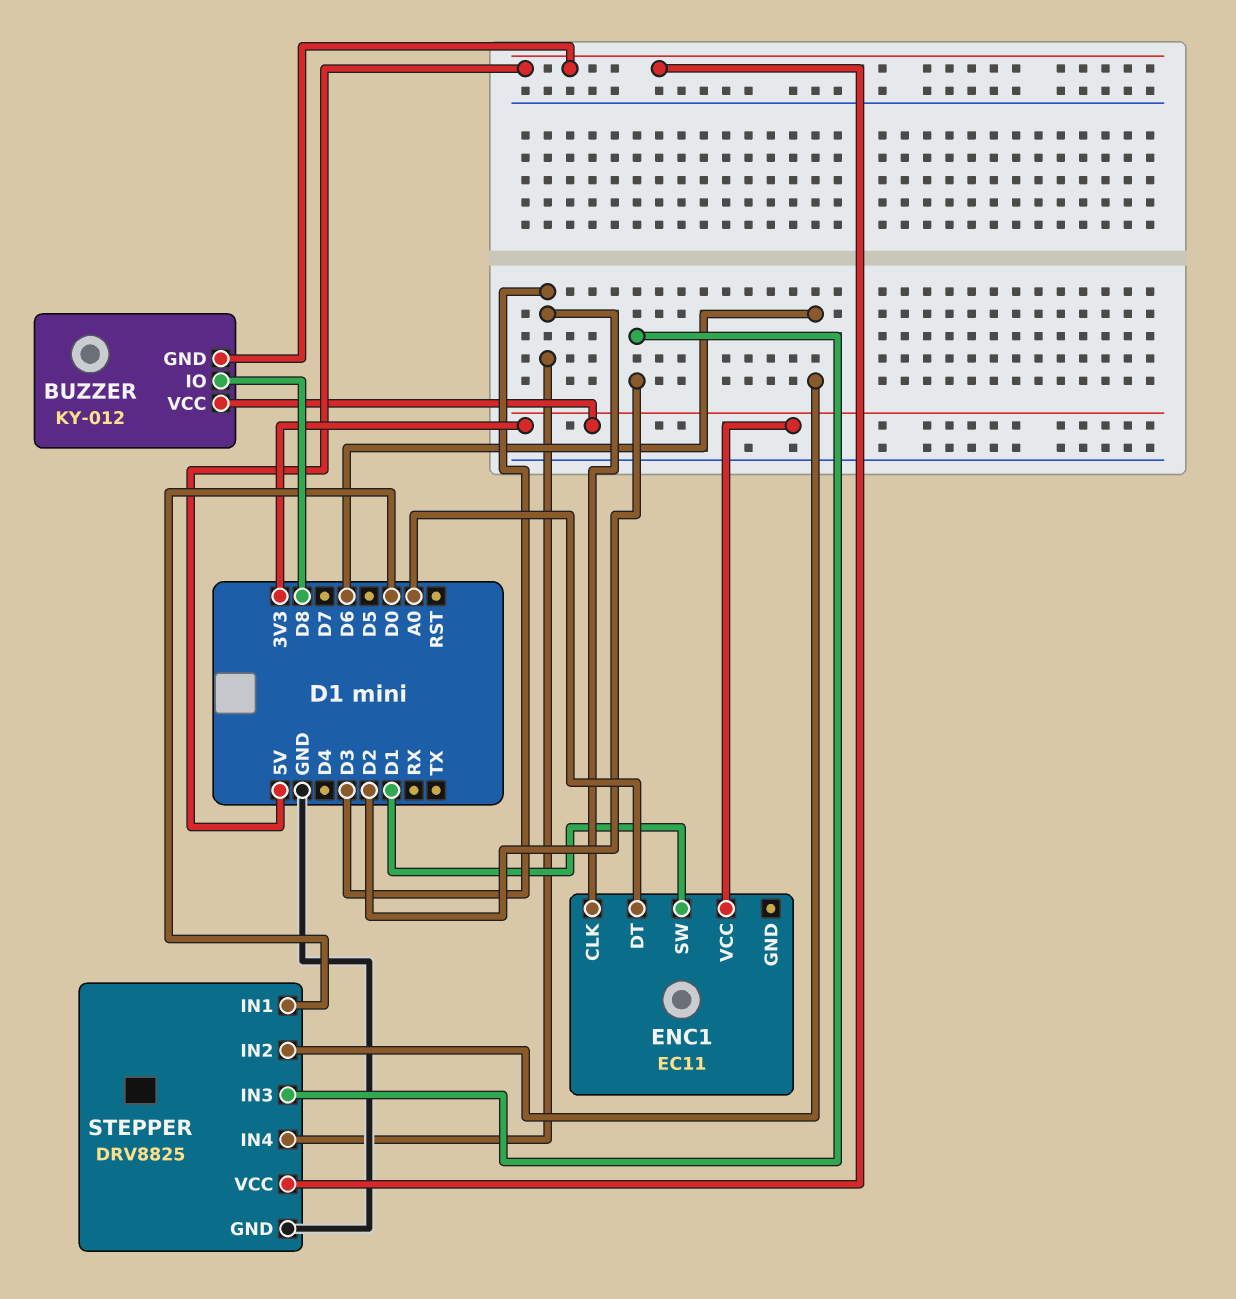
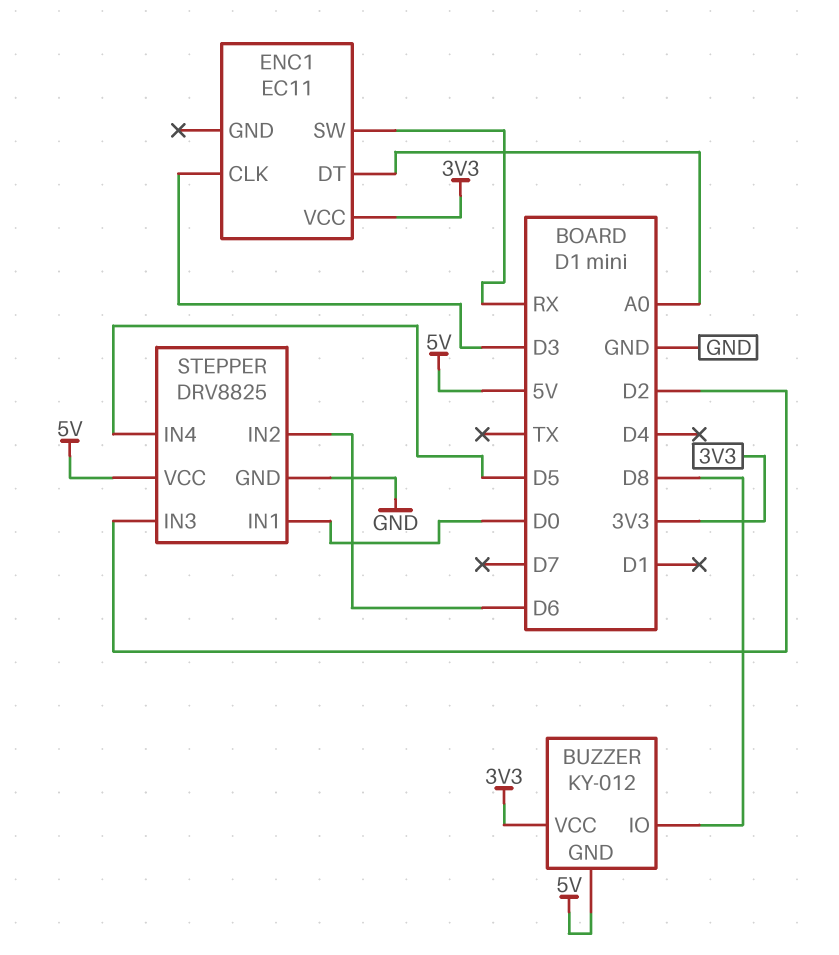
ENC1 pin SW: D1 -> RX
STEPPER pin IN4: D3 -> D5

